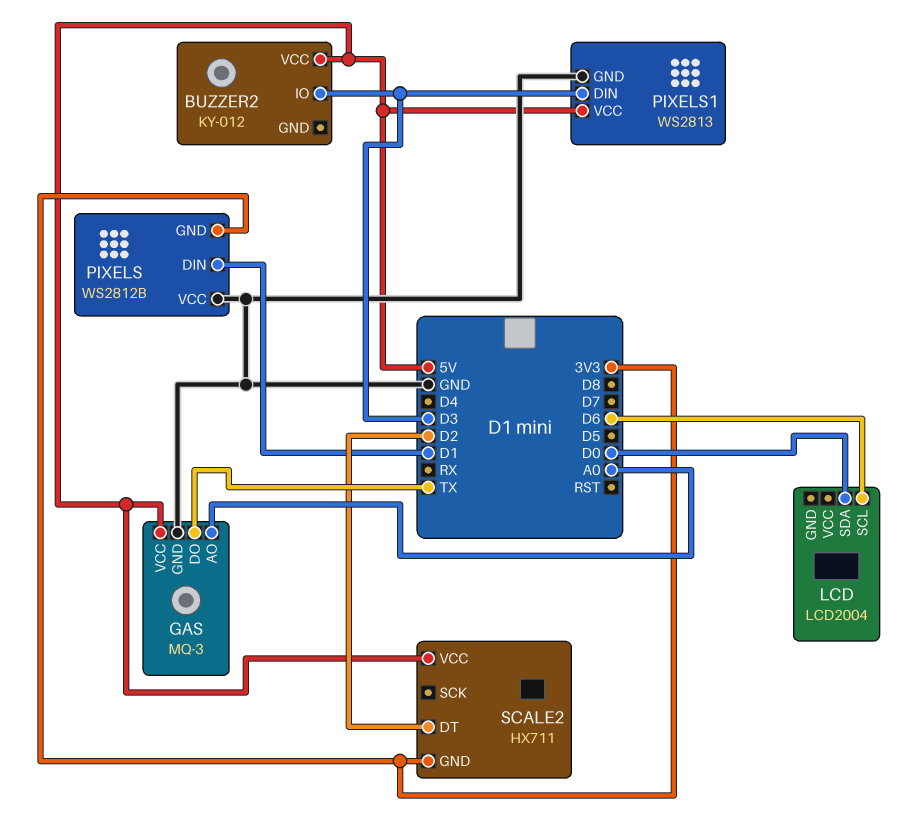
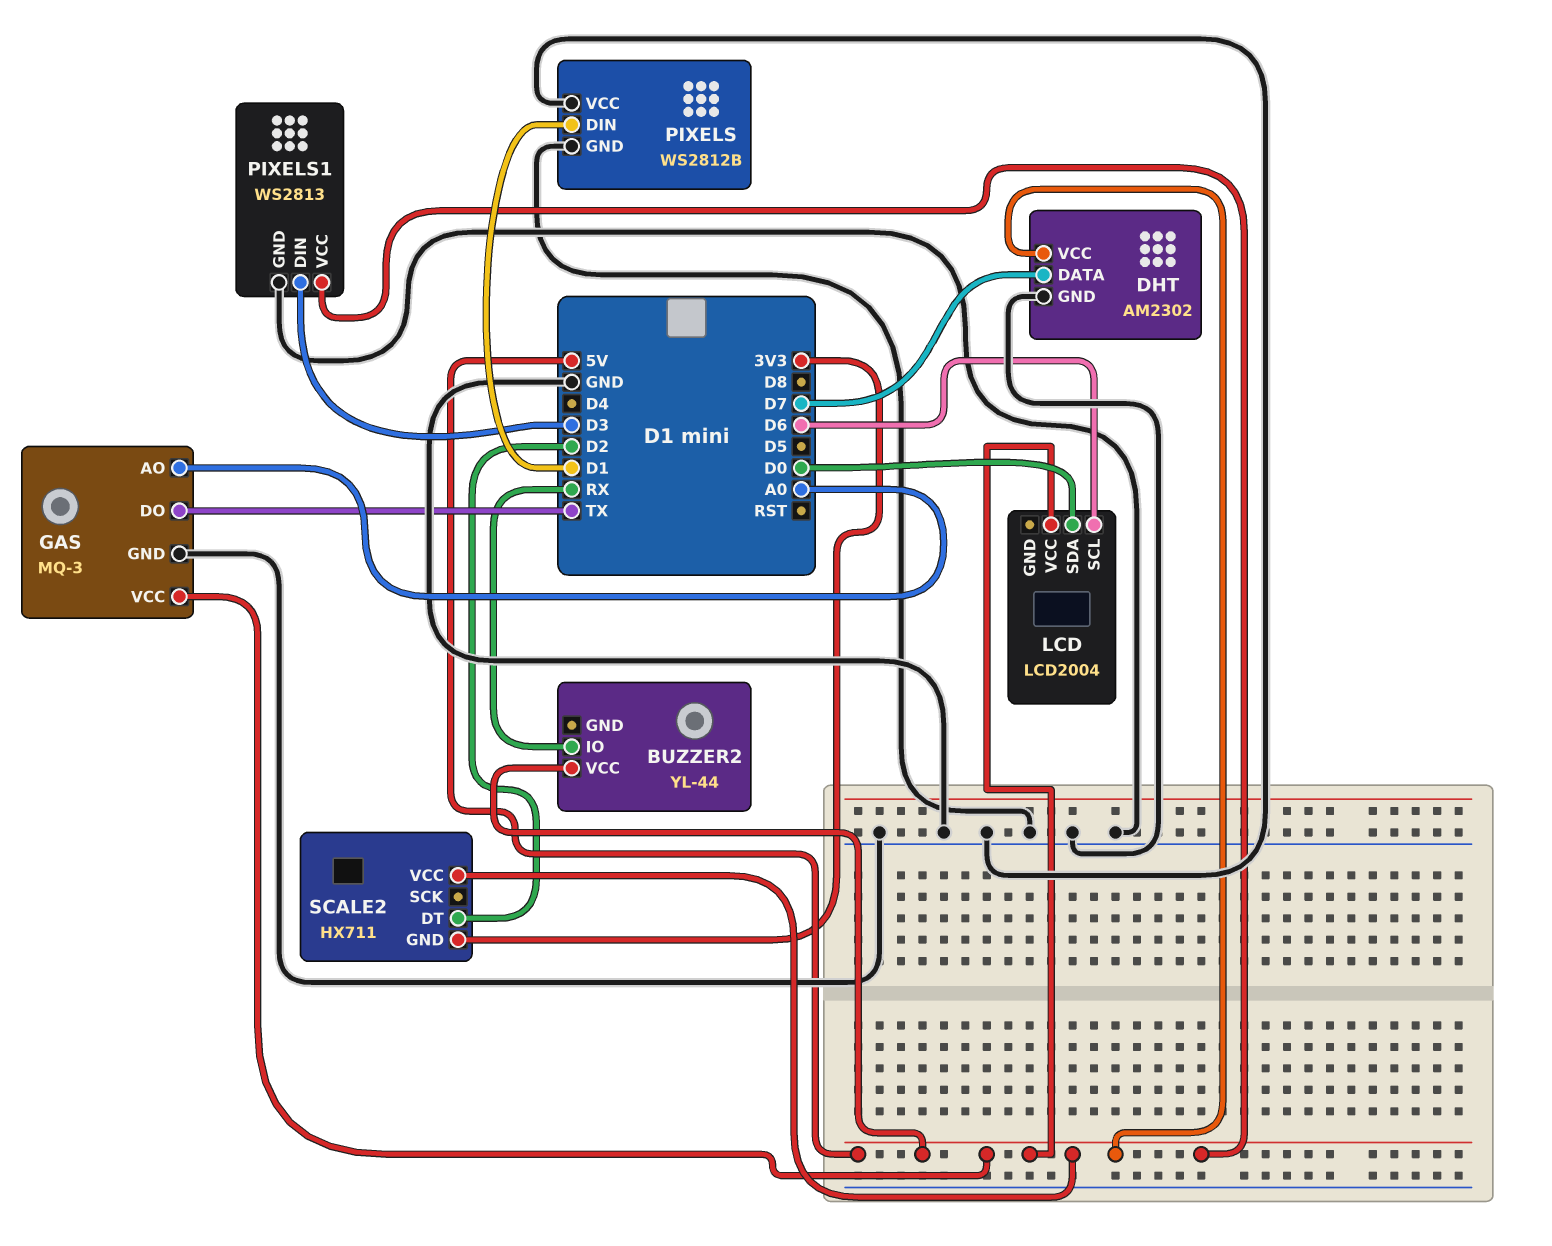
BUZZER2: KY-012 -> YL-44
BUZZER2 pin IO: D3 -> RX
DHT: none -> AM2302
DHT pin DATA: none -> D7
DHT pin GND: none -> GND
DHT pin VCC: none -> 5V
LCD pin VCC: none -> 5V
PIXELS pin GND: 3V3 -> GND

